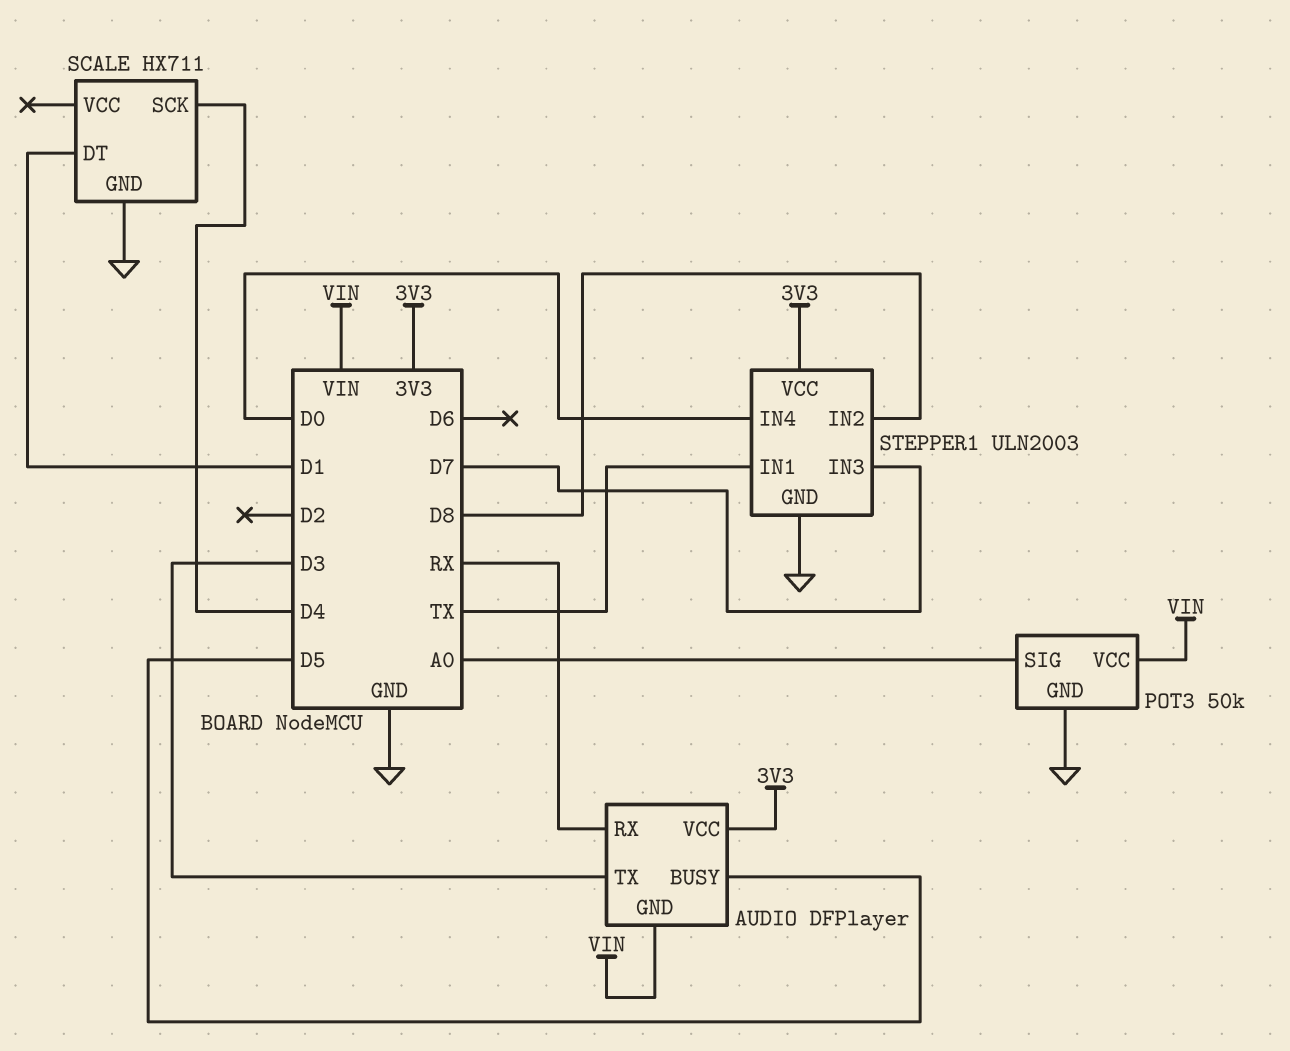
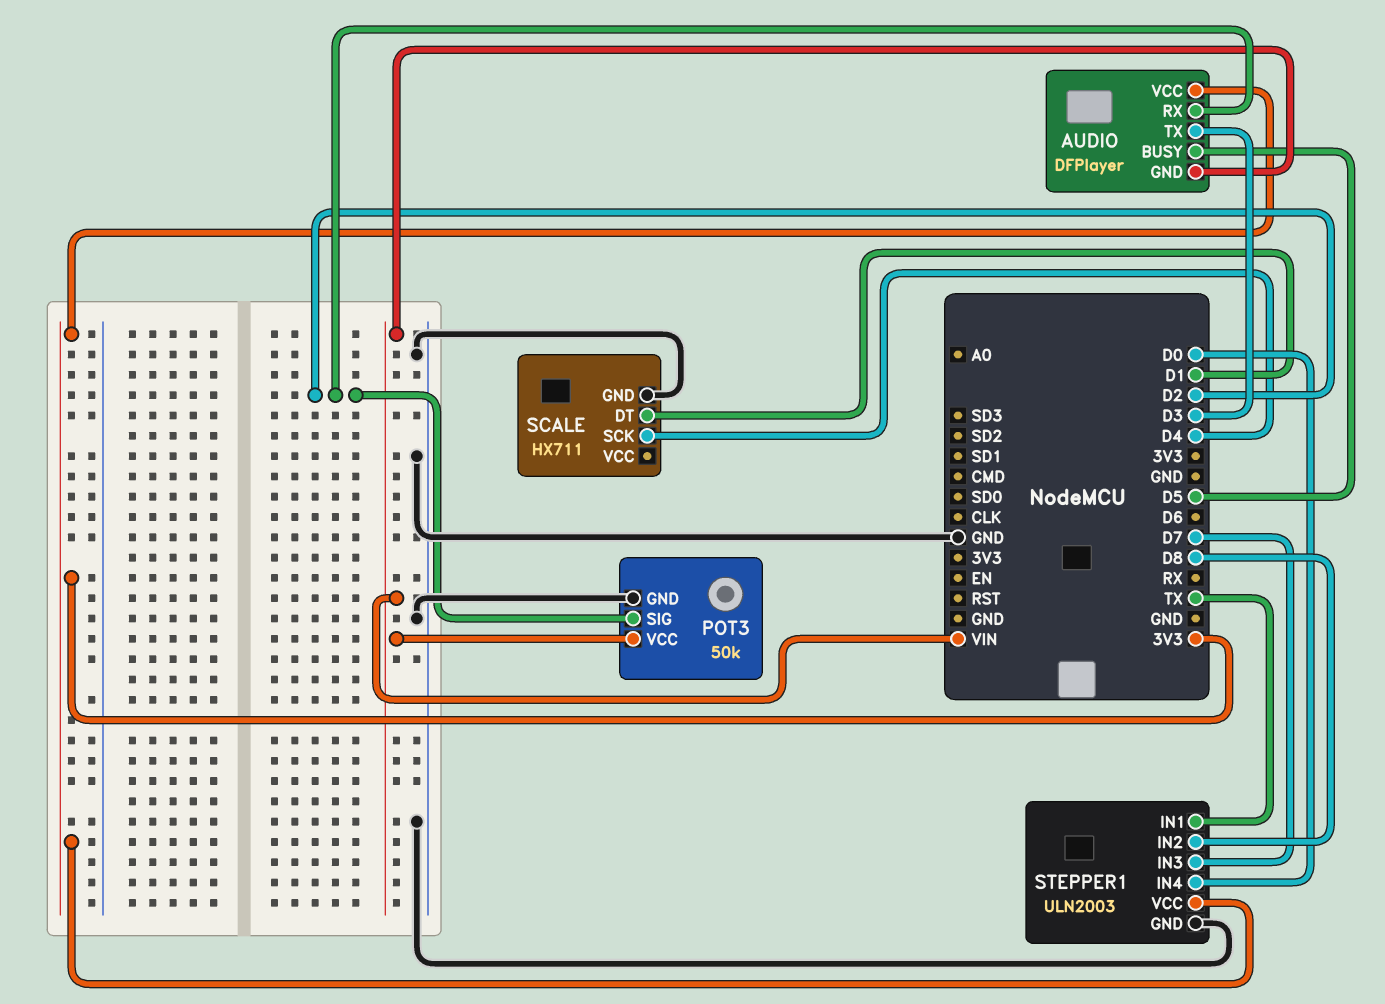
AUDIO pin RX: RX -> D2
POT3 pin SIG: A0 -> D2

